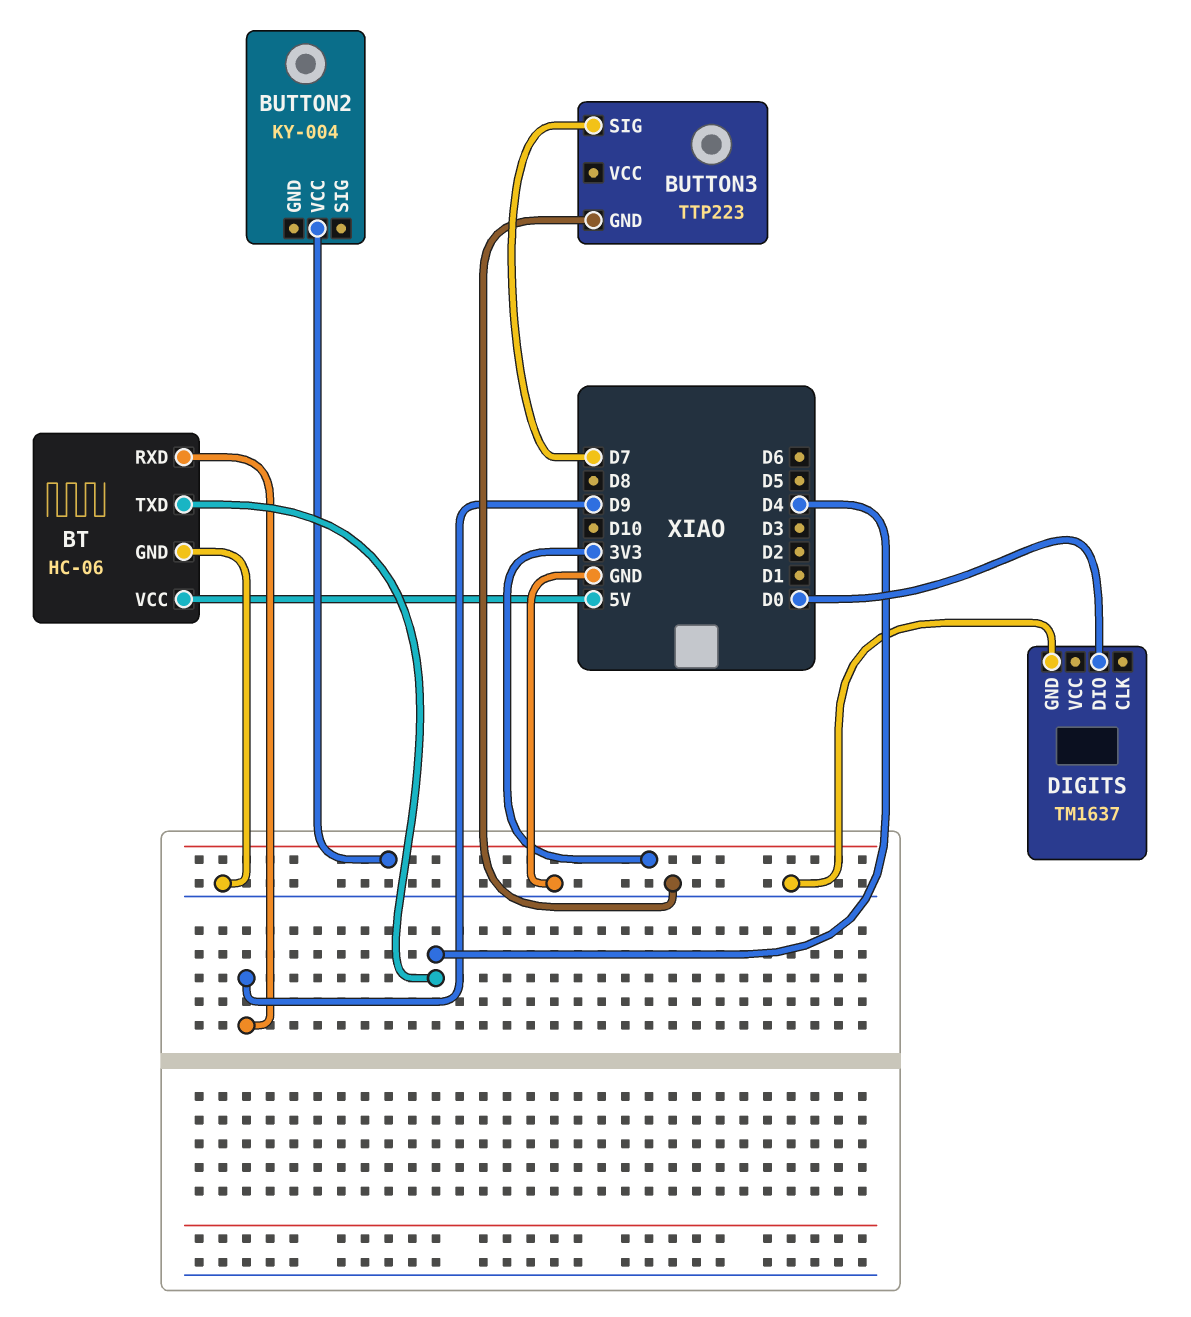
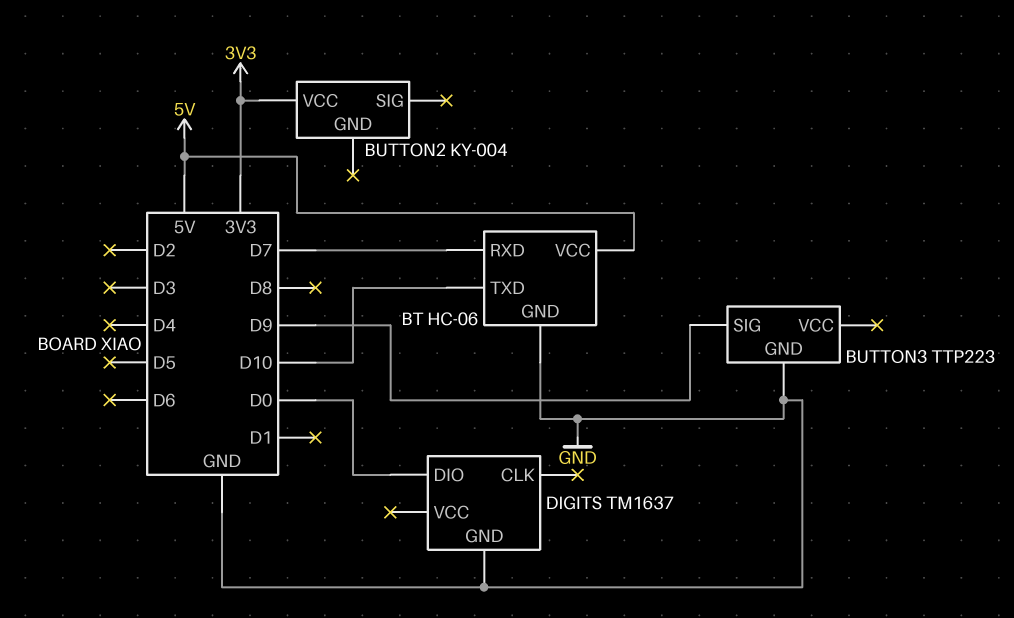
BT pin RXD: D9 -> D7
BT pin TXD: D4 -> D10
BUTTON3 pin SIG: D7 -> D9

